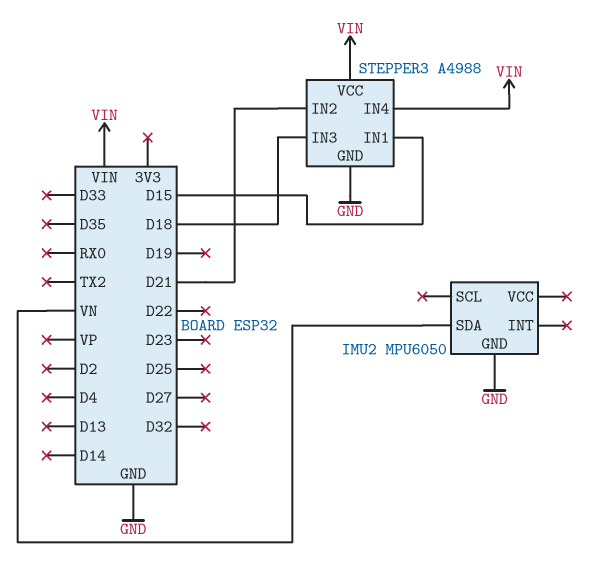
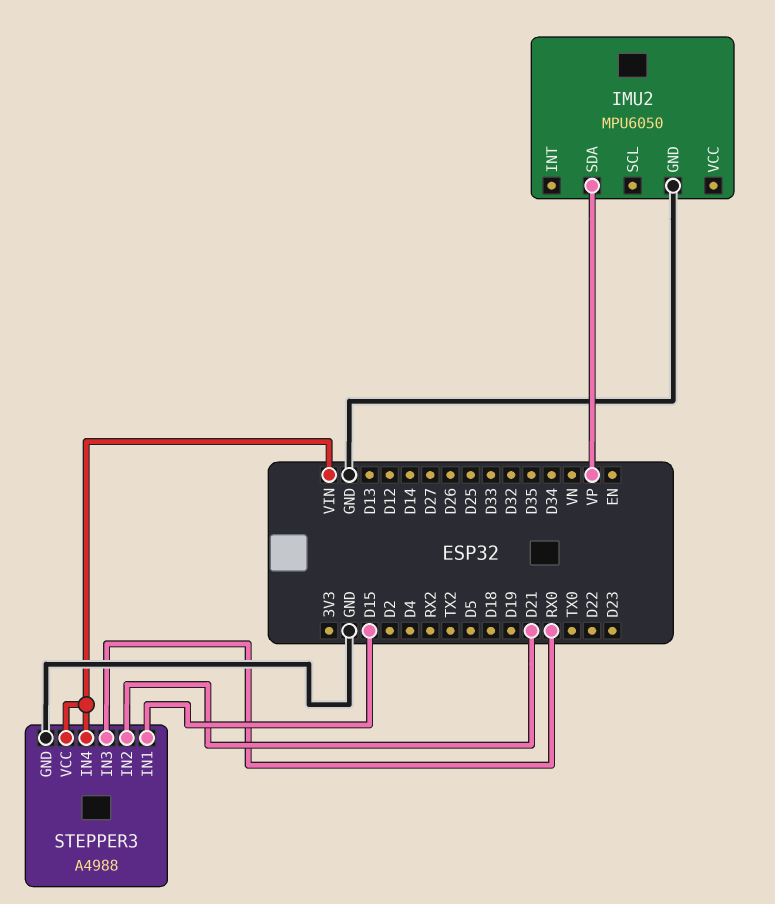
IMU2 pin SDA: VN -> VP
STEPPER3 pin IN3: D18 -> RX0

